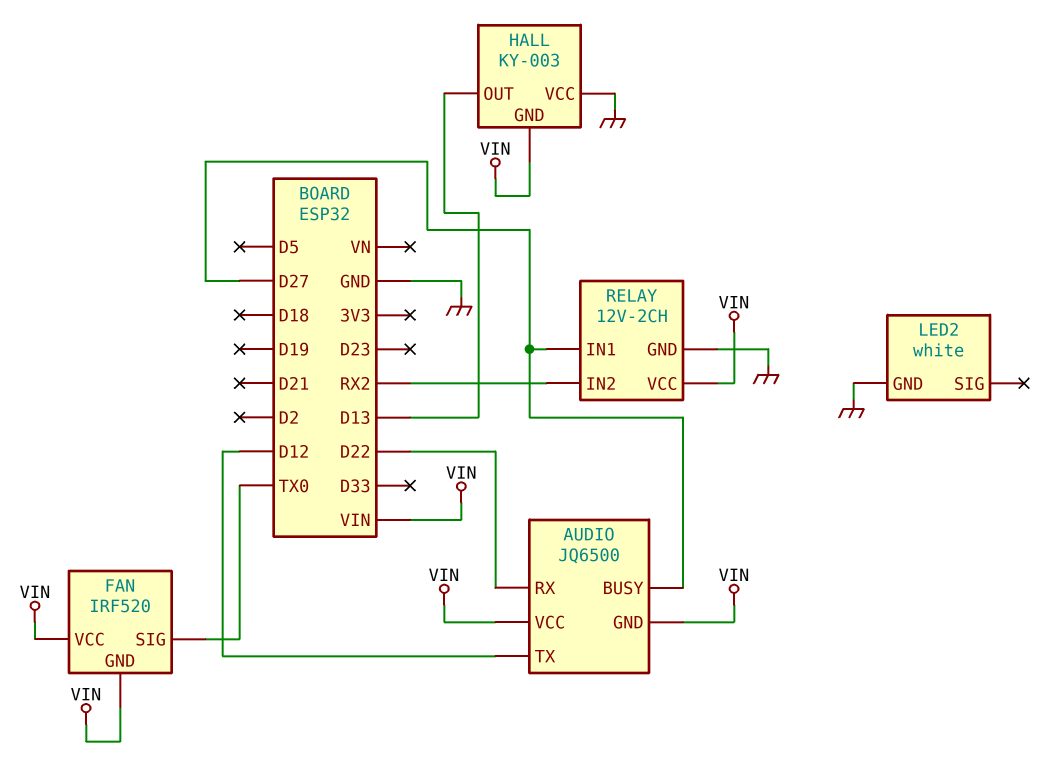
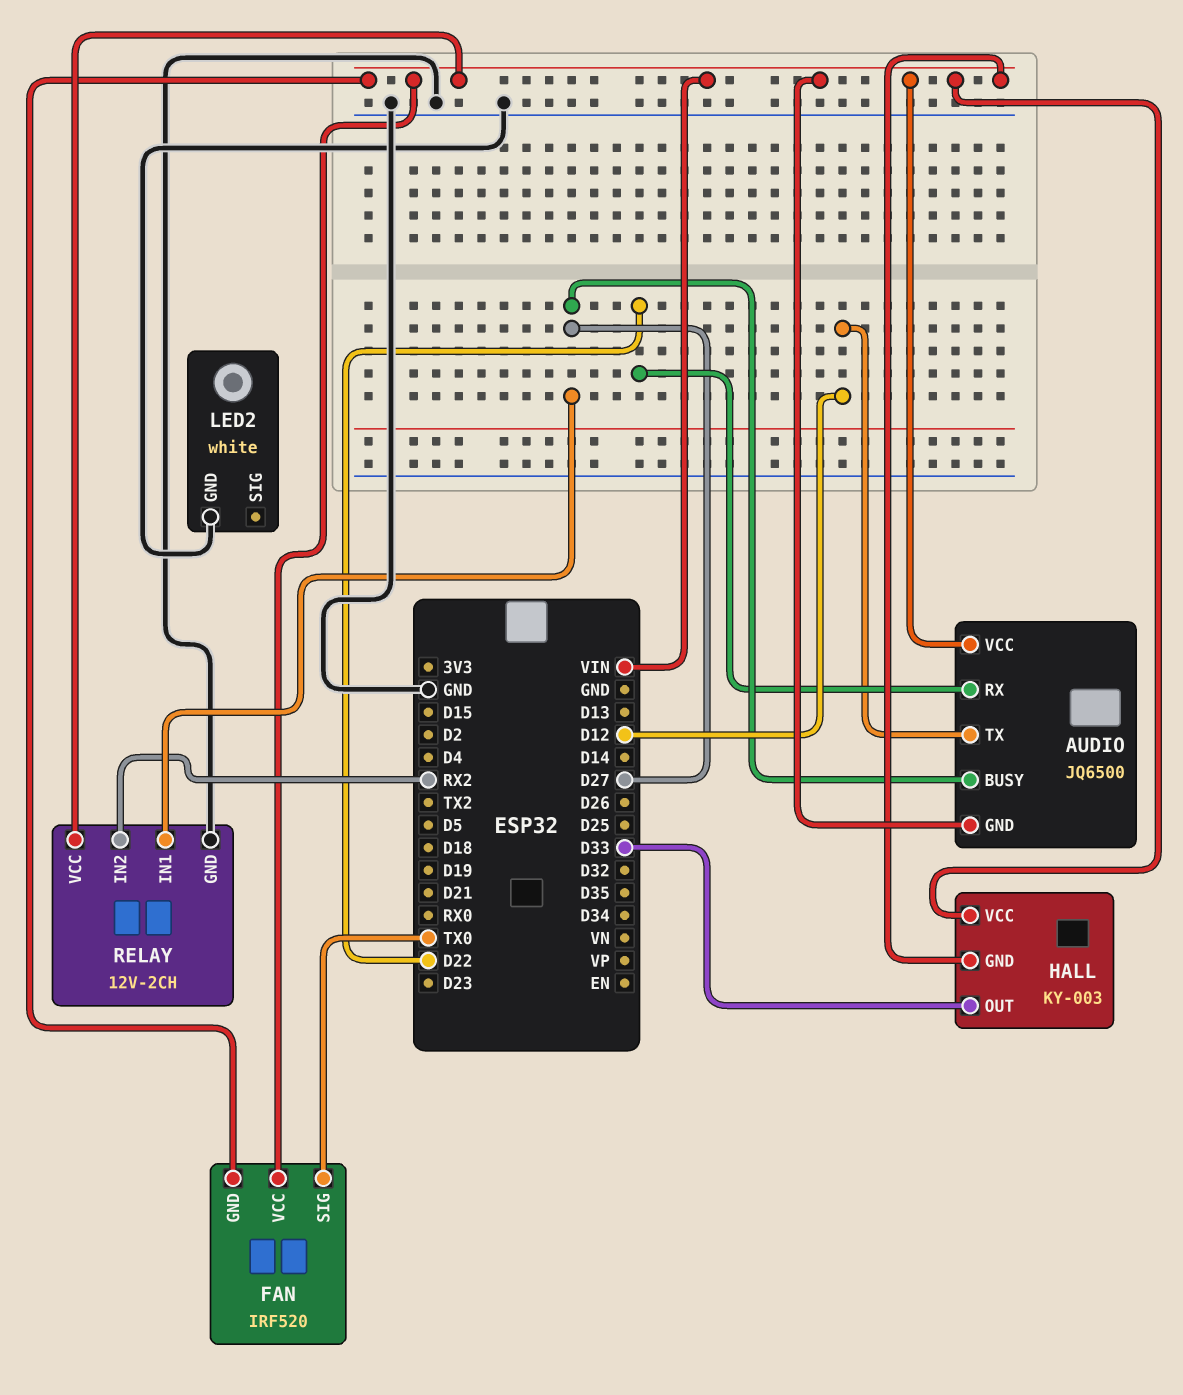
HALL pin OUT: D13 -> D33
HALL pin VCC: GND -> VIN

